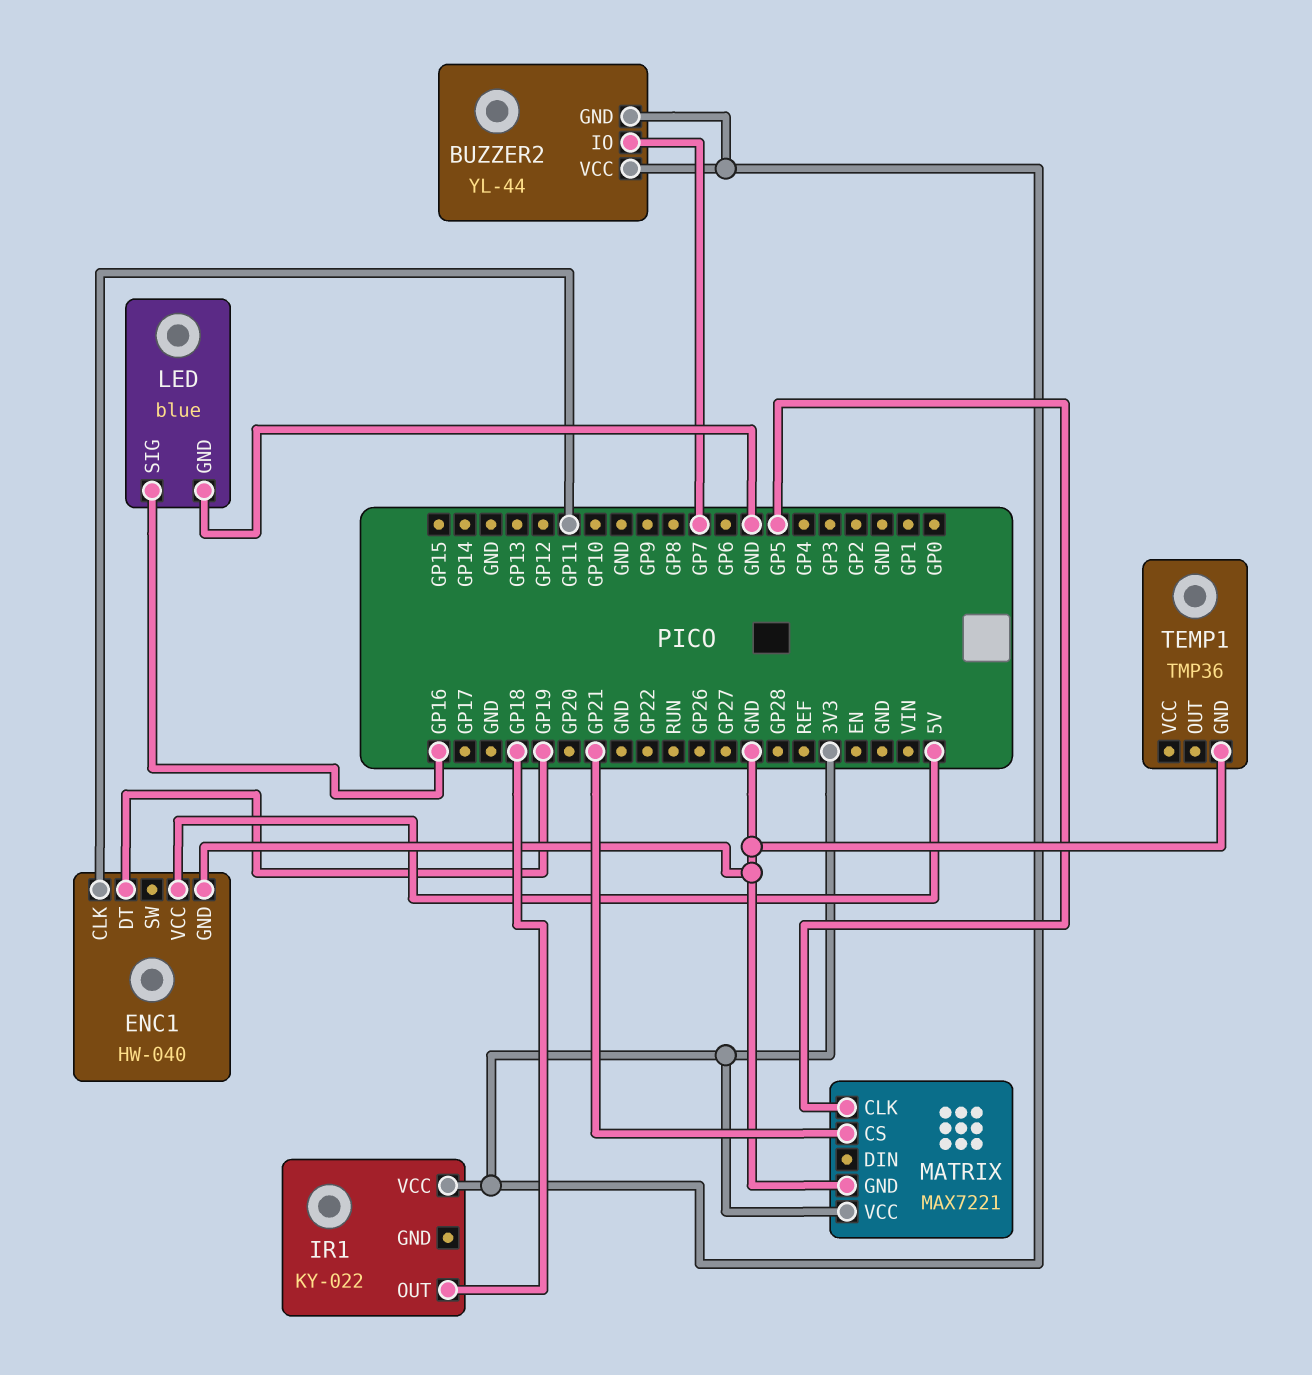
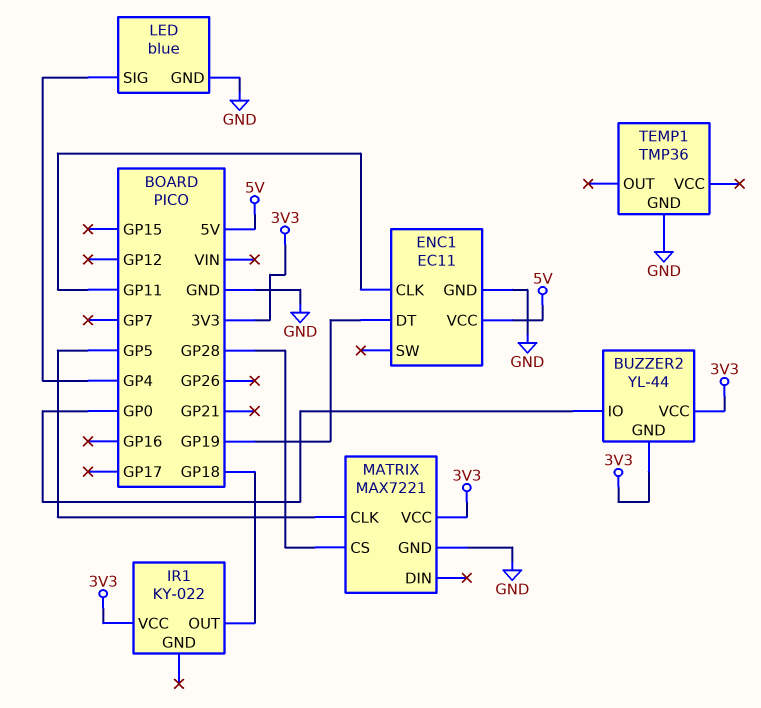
BUZZER2 pin IO: GP7 -> GP0
ENC1: HW-040 -> EC11
LED pin SIG: GP16 -> GP4
MATRIX pin CS: GP21 -> GP28

